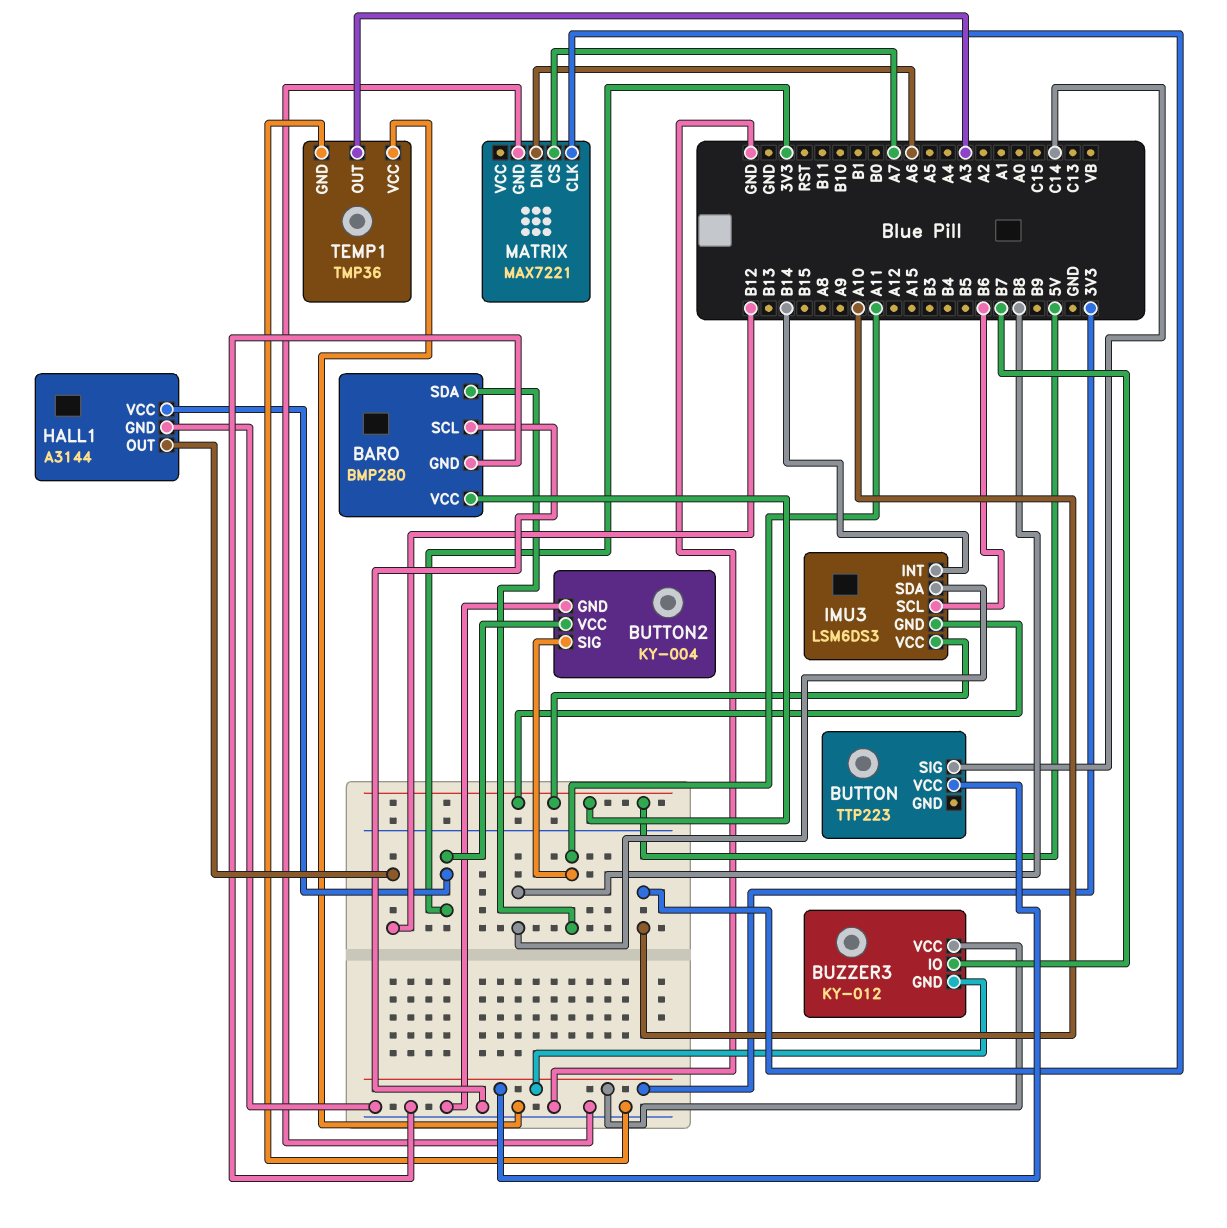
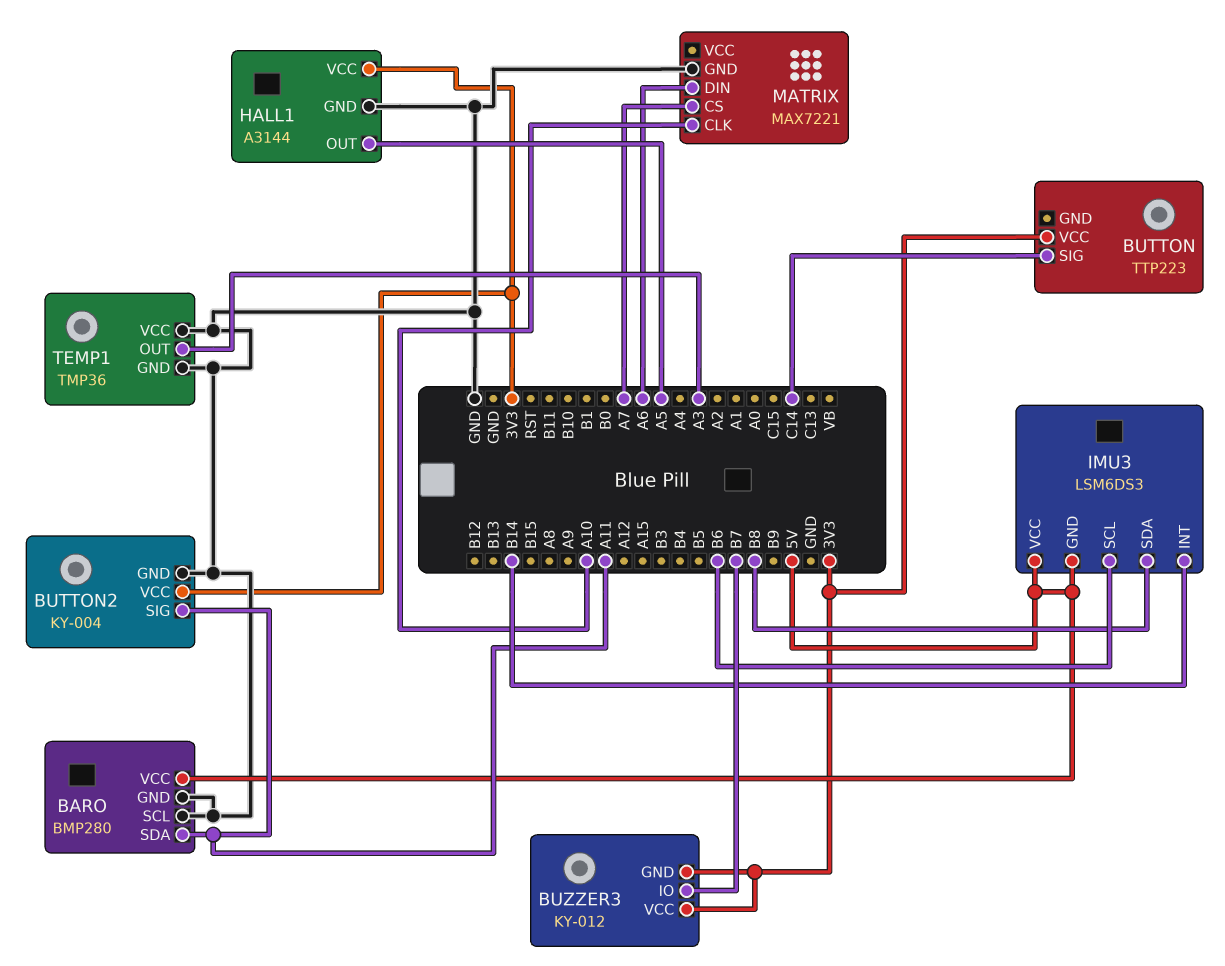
HALL1 pin OUT: B12 -> A5

